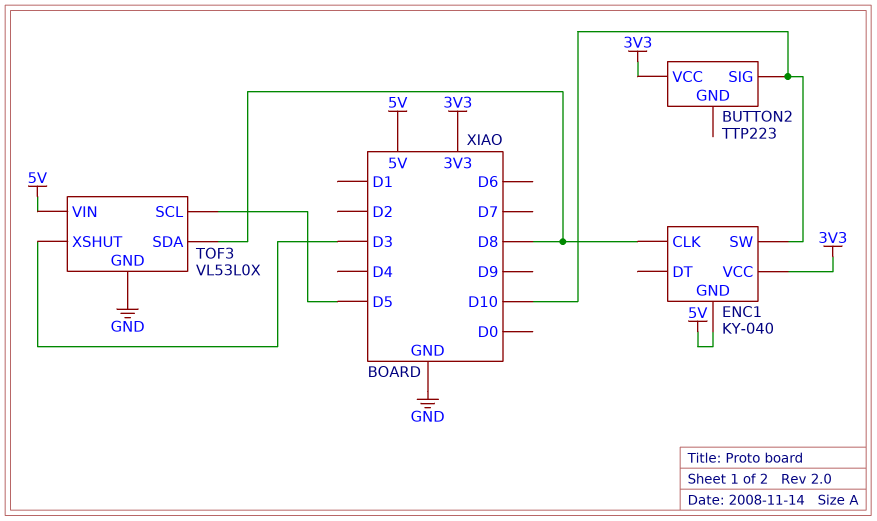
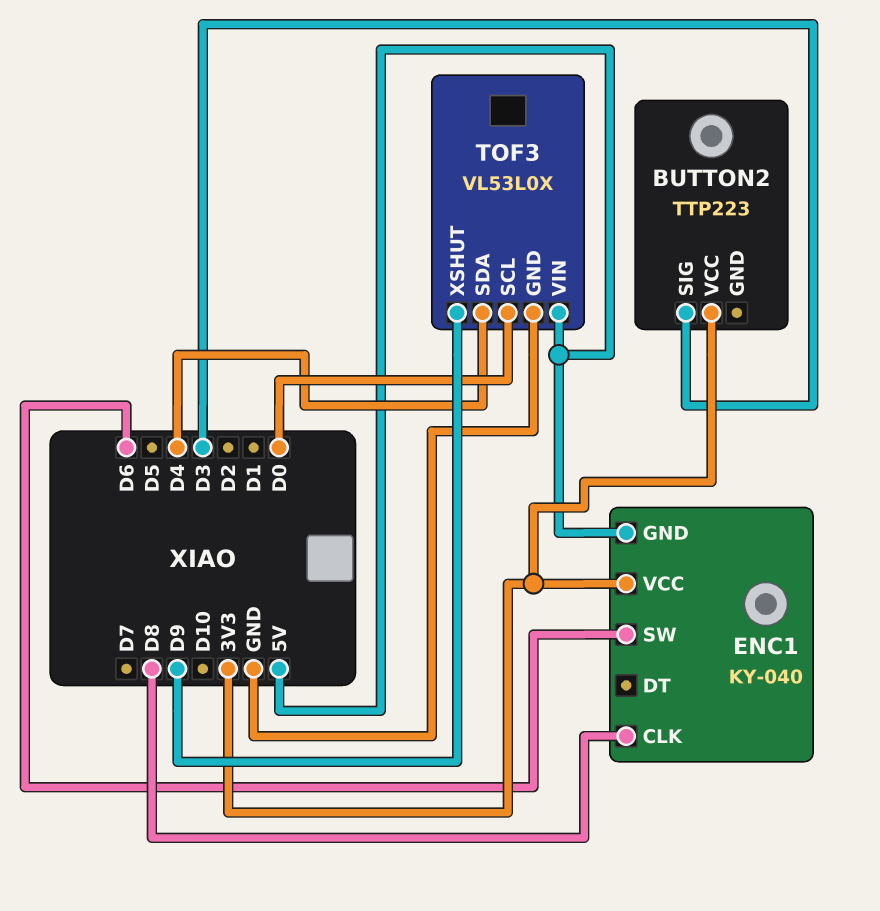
BUTTON2 pin SIG: D10 -> D3
ENC1 pin SW: D10 -> D6
TOF3 pin SCL: D5 -> D0
TOF3 pin SDA: D8 -> D4
TOF3 pin XSHUT: D3 -> D9

